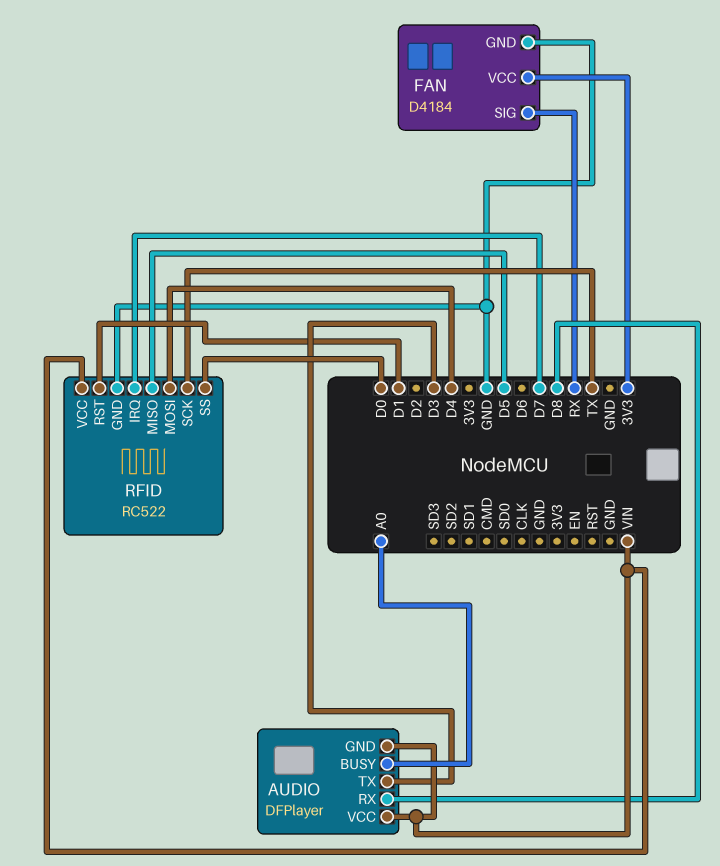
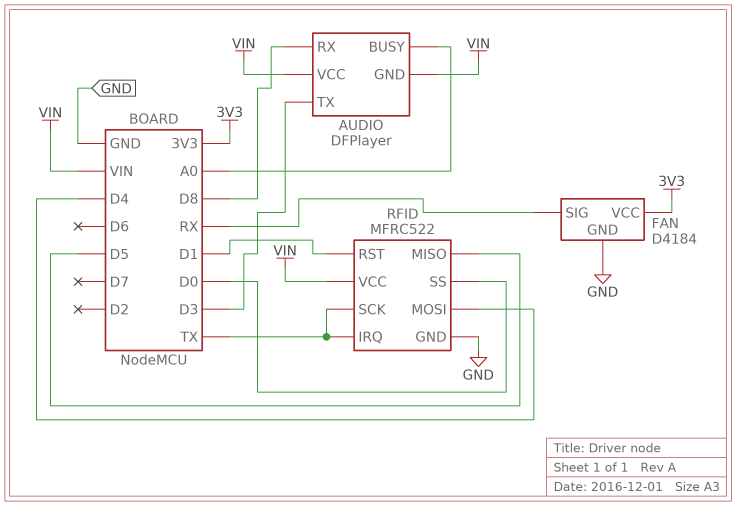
RFID: RC522 -> MFRC522
RFID pin IRQ: D7 -> TX

